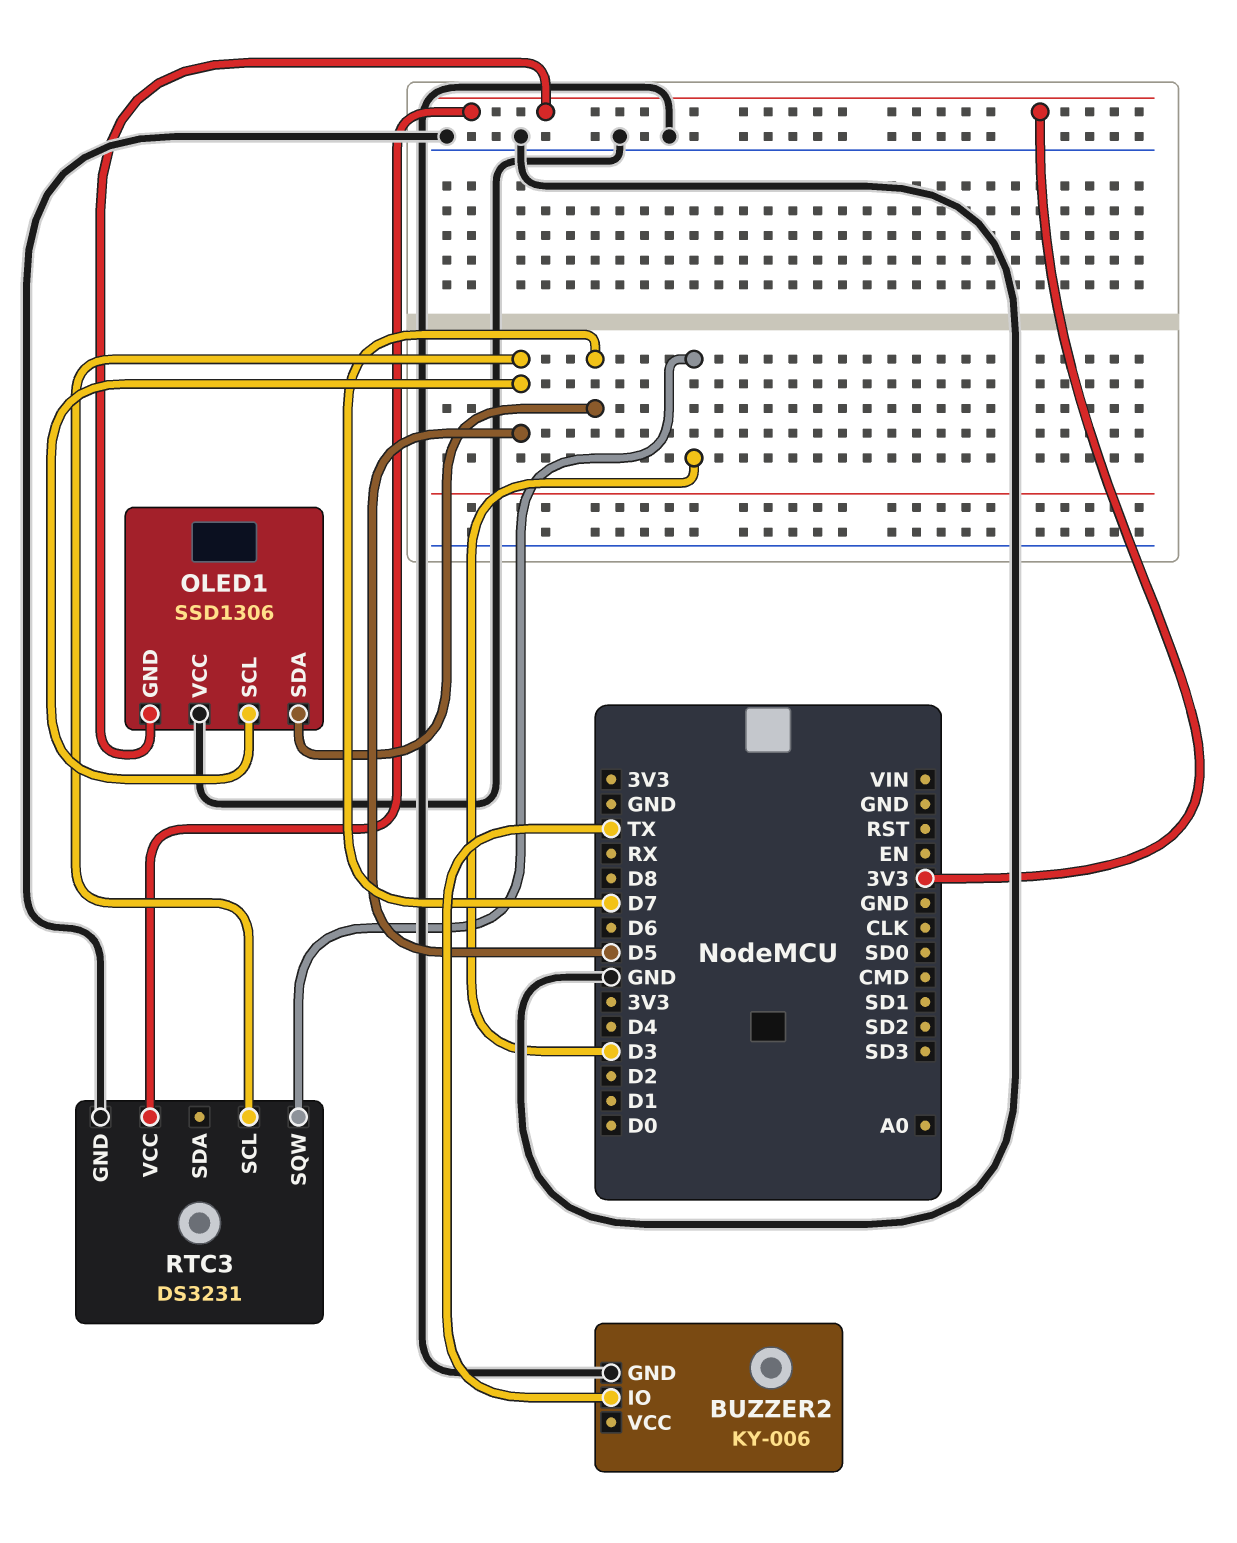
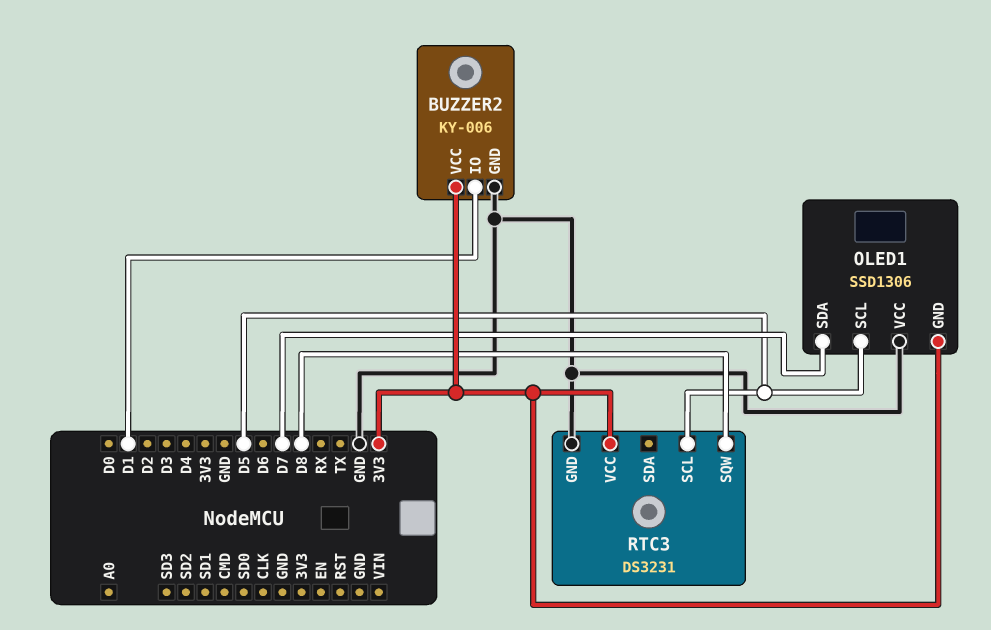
BUZZER2 pin IO: TX -> D1
BUZZER2 pin VCC: none -> 3V3
RTC3 pin SQW: D3 -> D8

